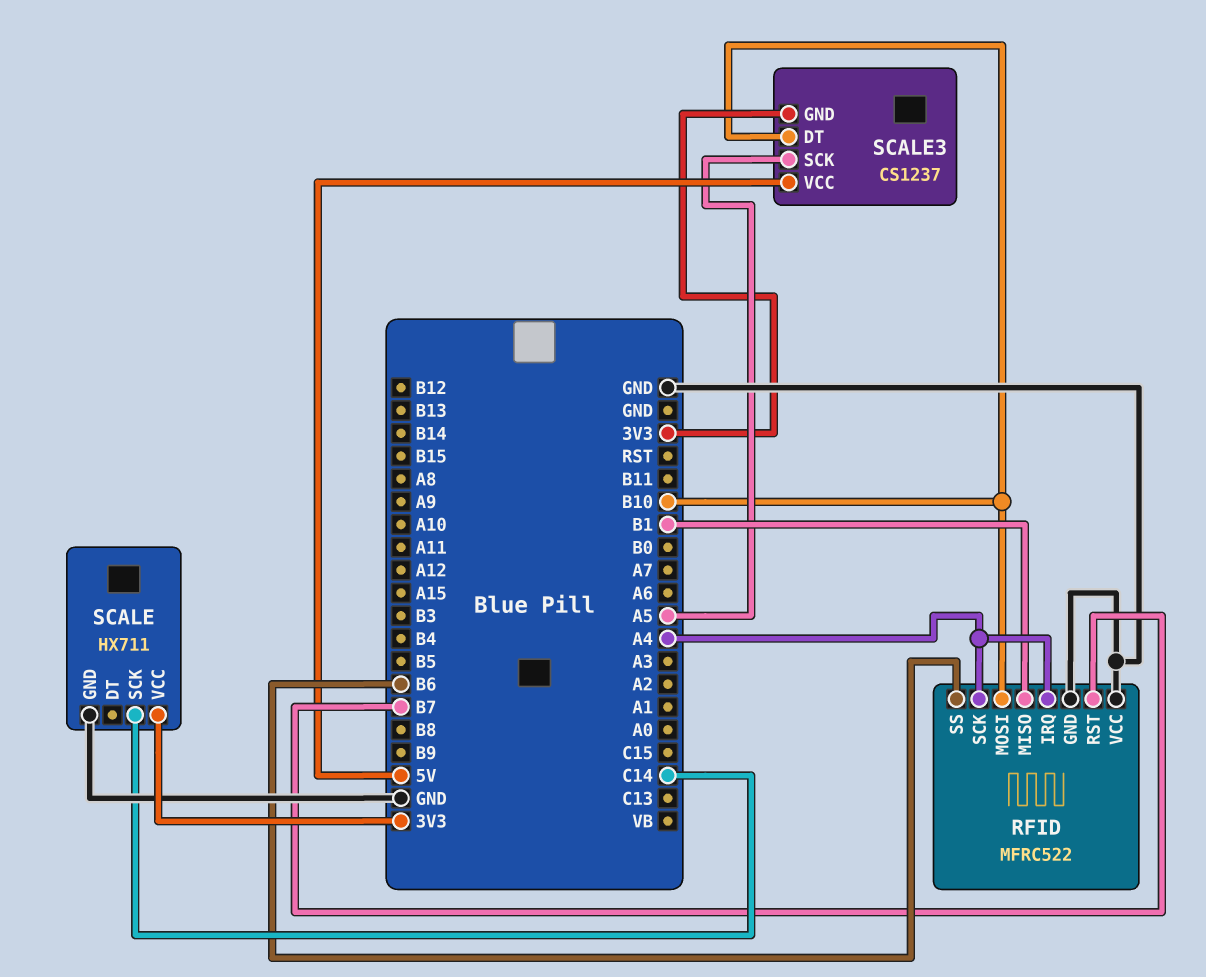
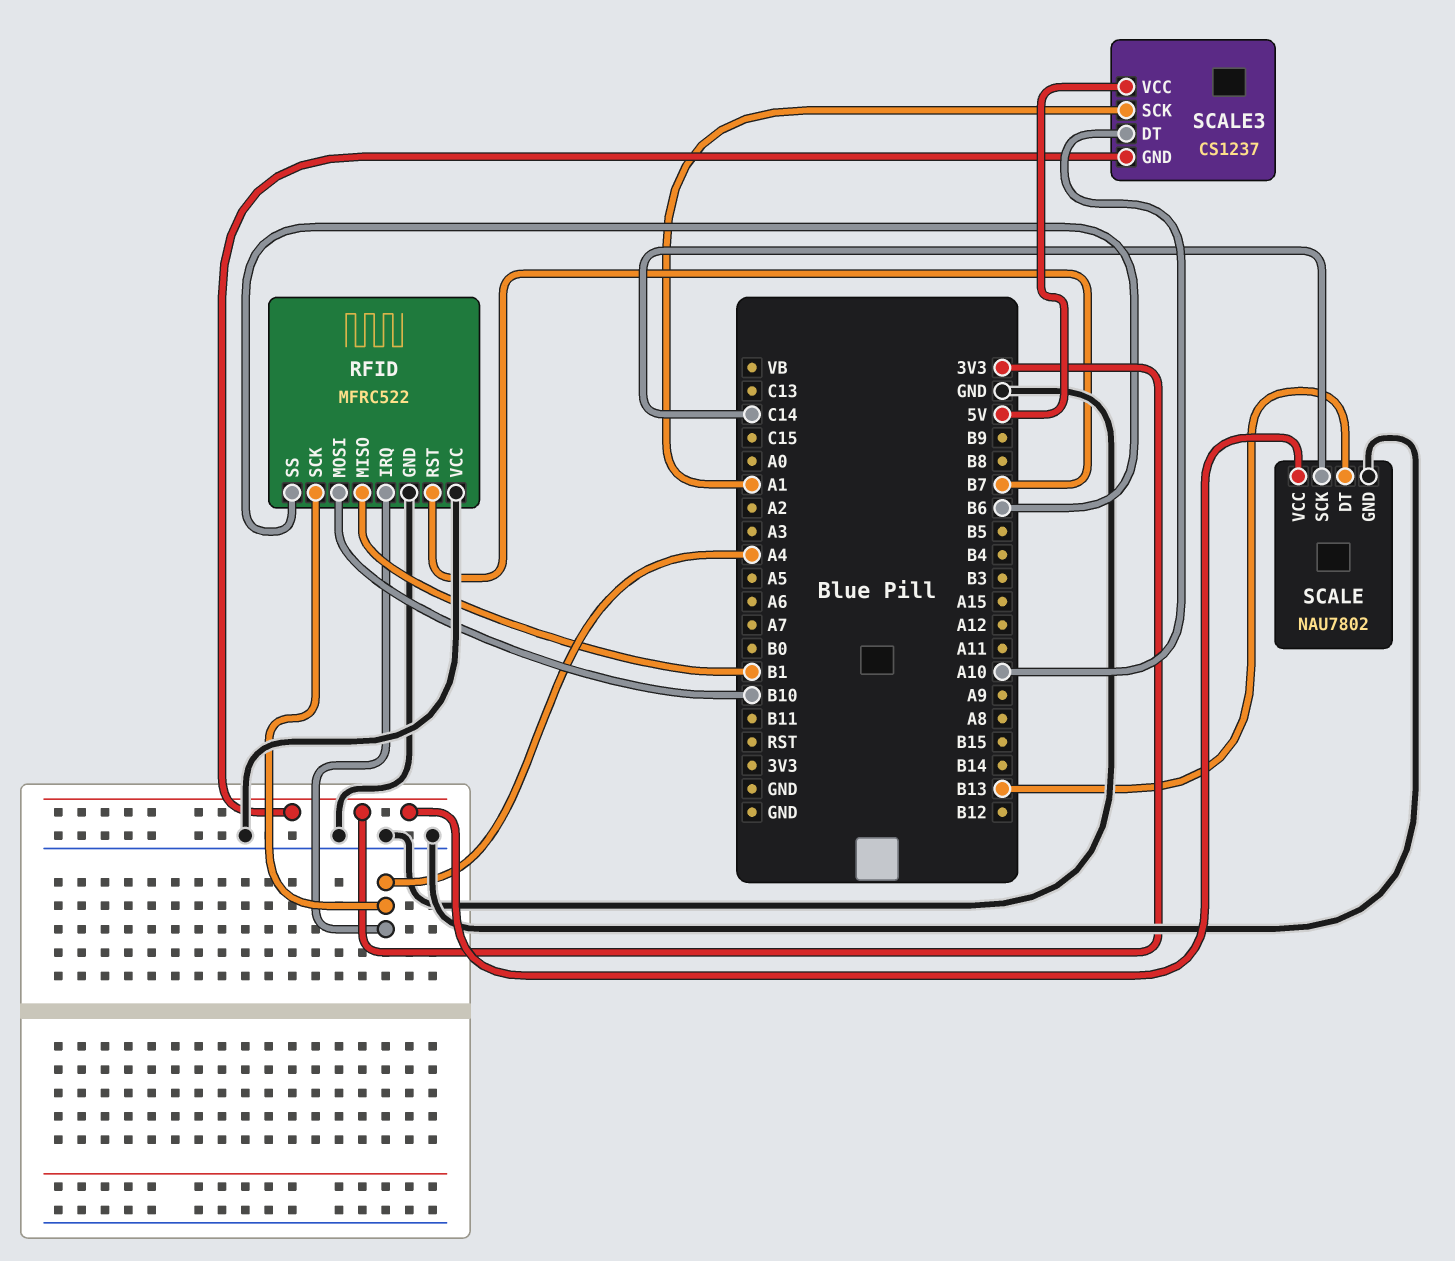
SCALE: HX711 -> NAU7802
SCALE pin DT: none -> B13
SCALE3 pin DT: B10 -> A10
SCALE3 pin SCK: A5 -> A1

